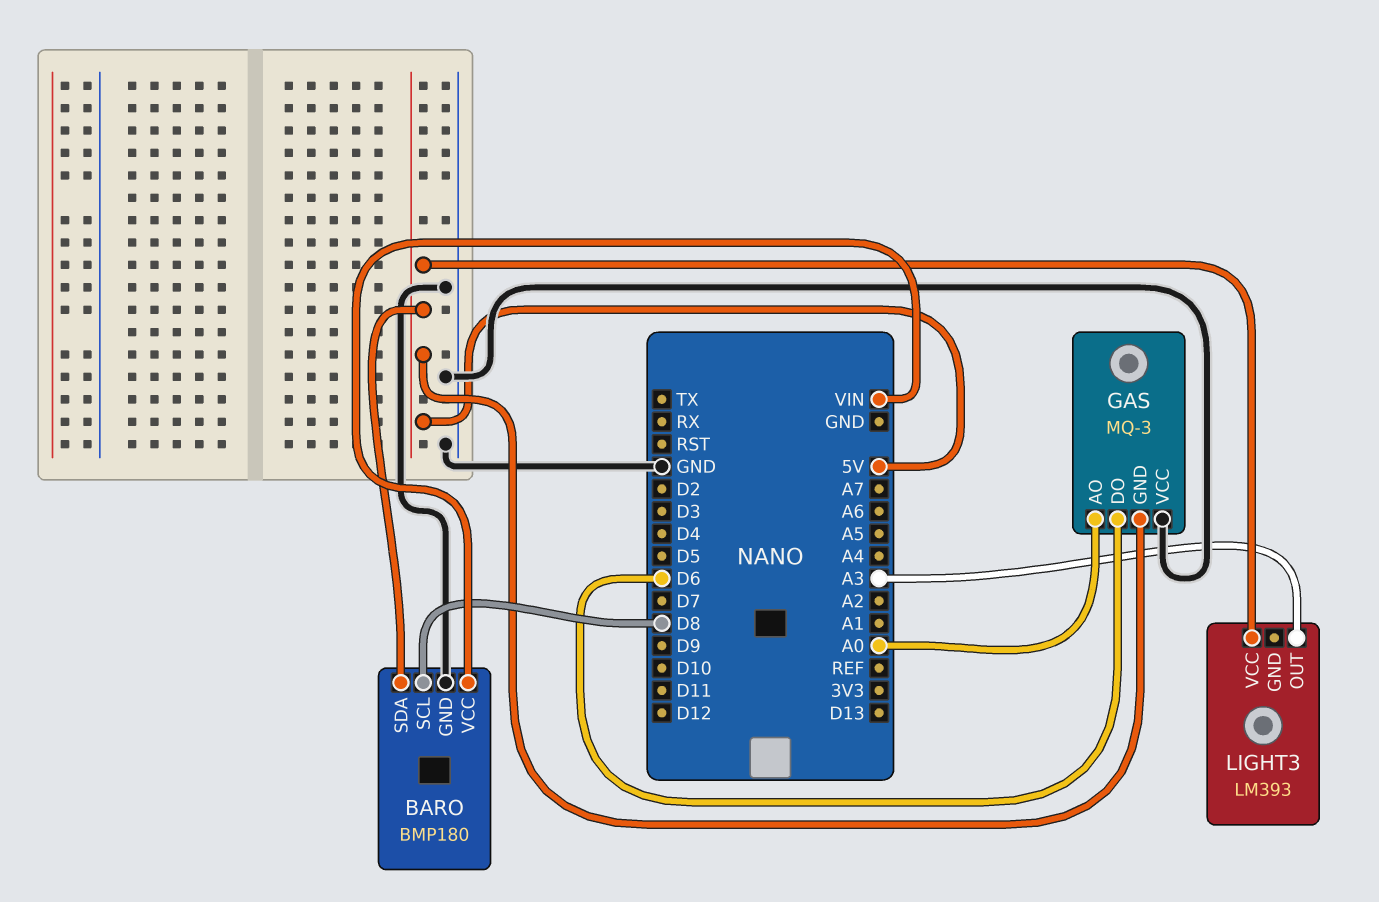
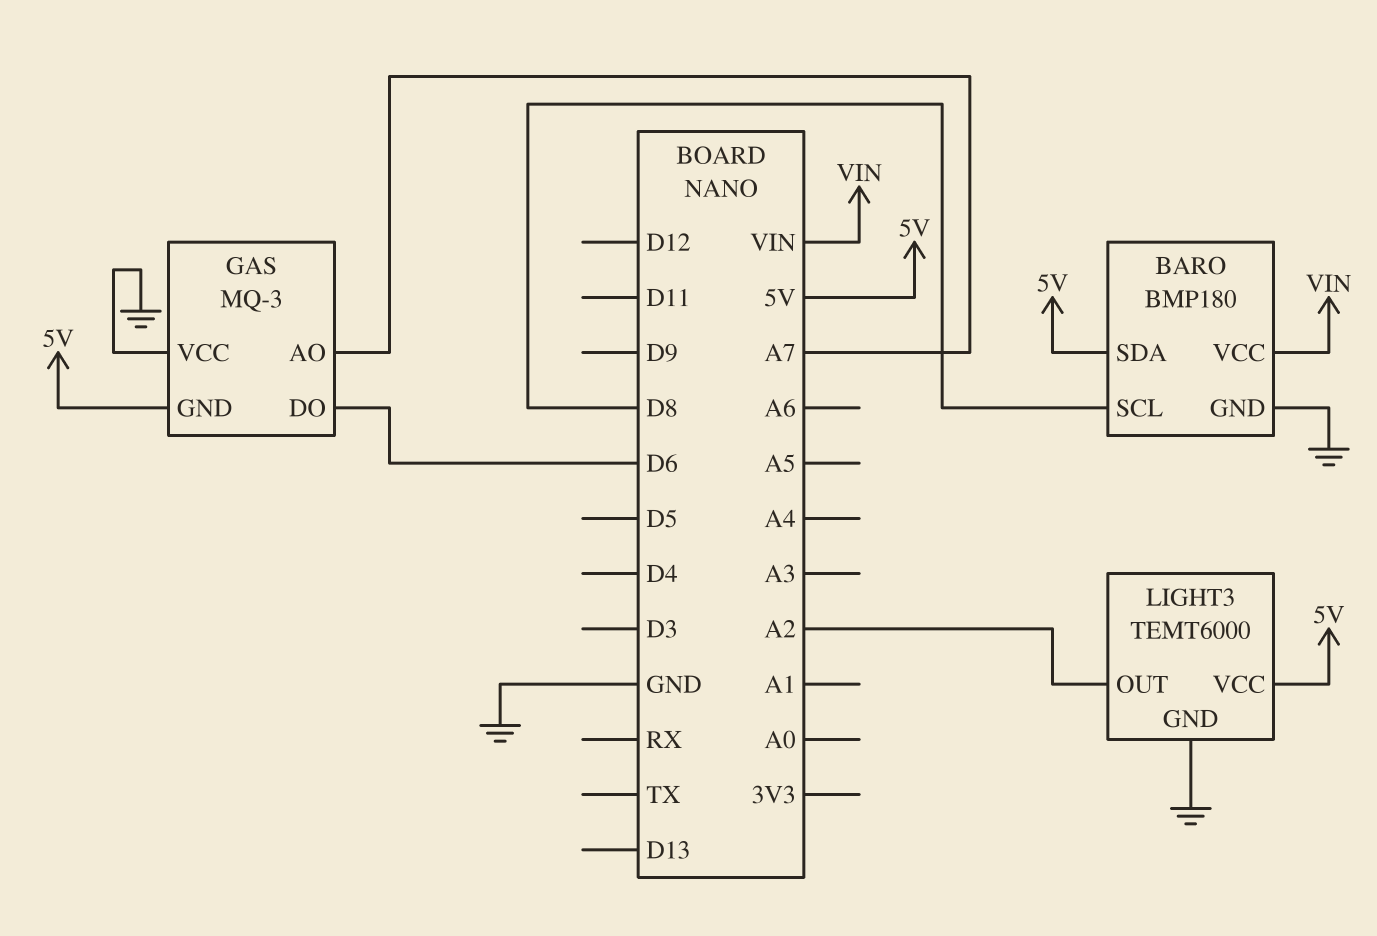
GAS pin AO: A0 -> A7
LIGHT3: LM393 -> TEMT6000
LIGHT3 pin GND: none -> GND
LIGHT3 pin OUT: A3 -> A2

